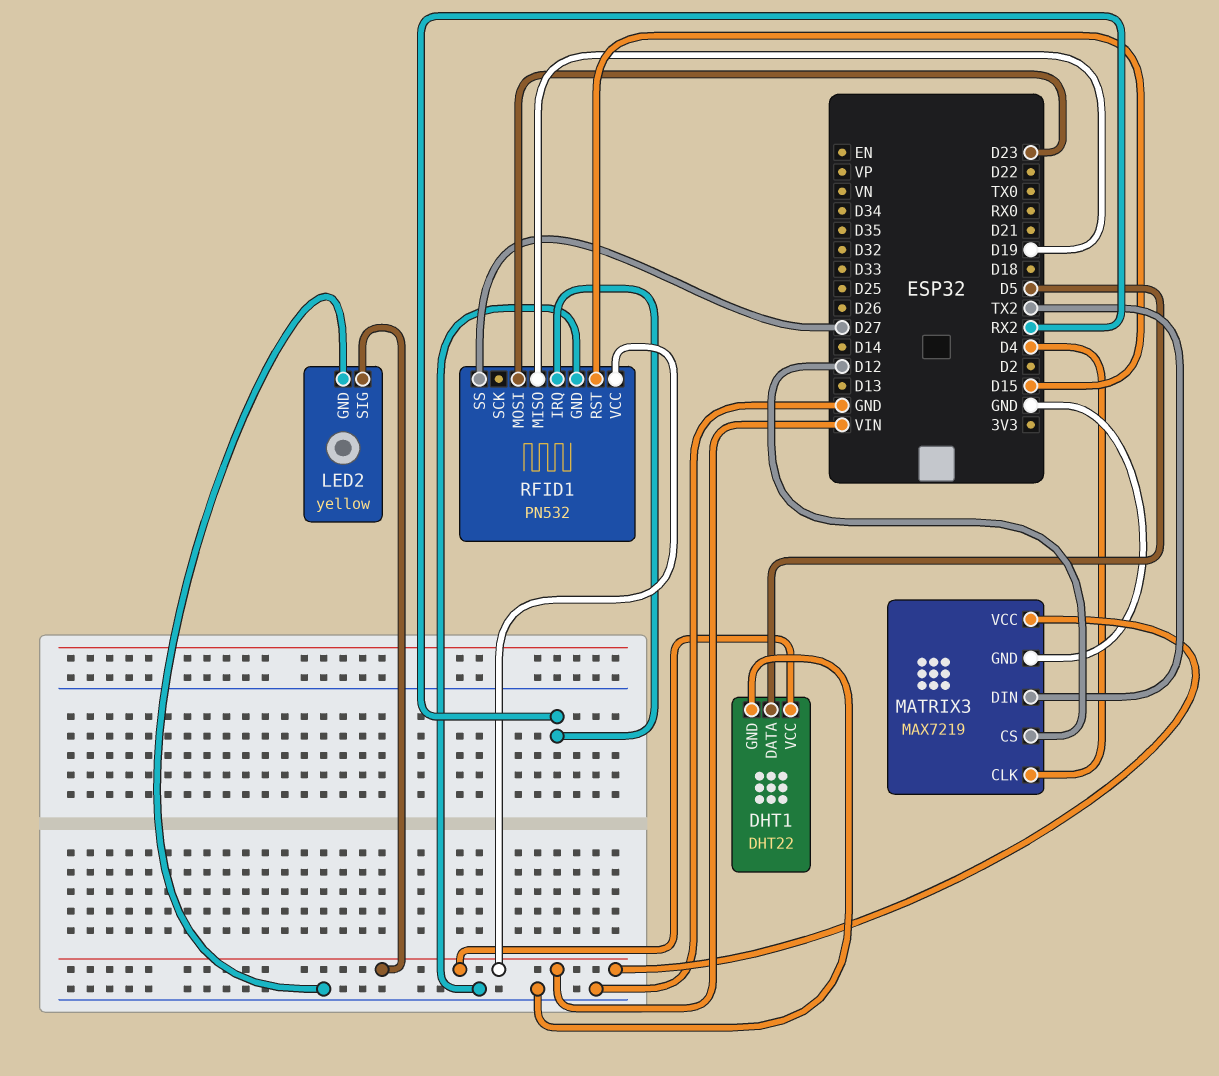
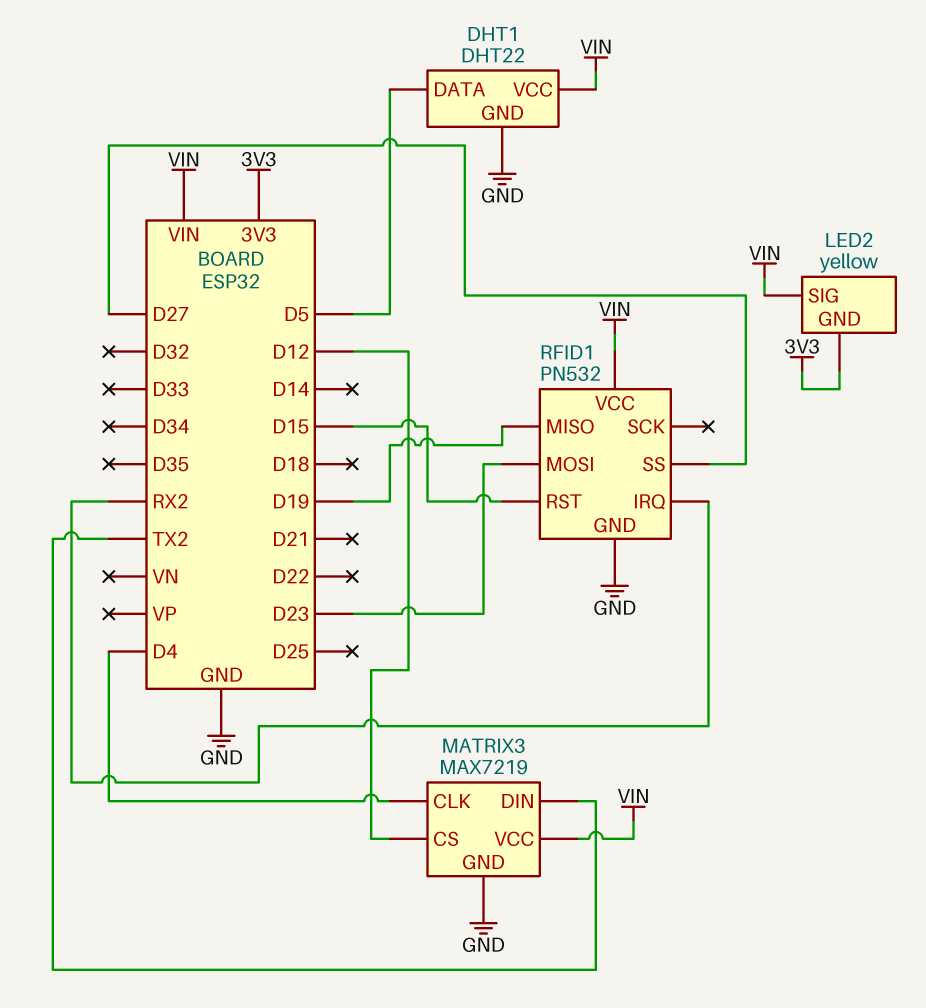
LED2 pin GND: GND -> 3V3

